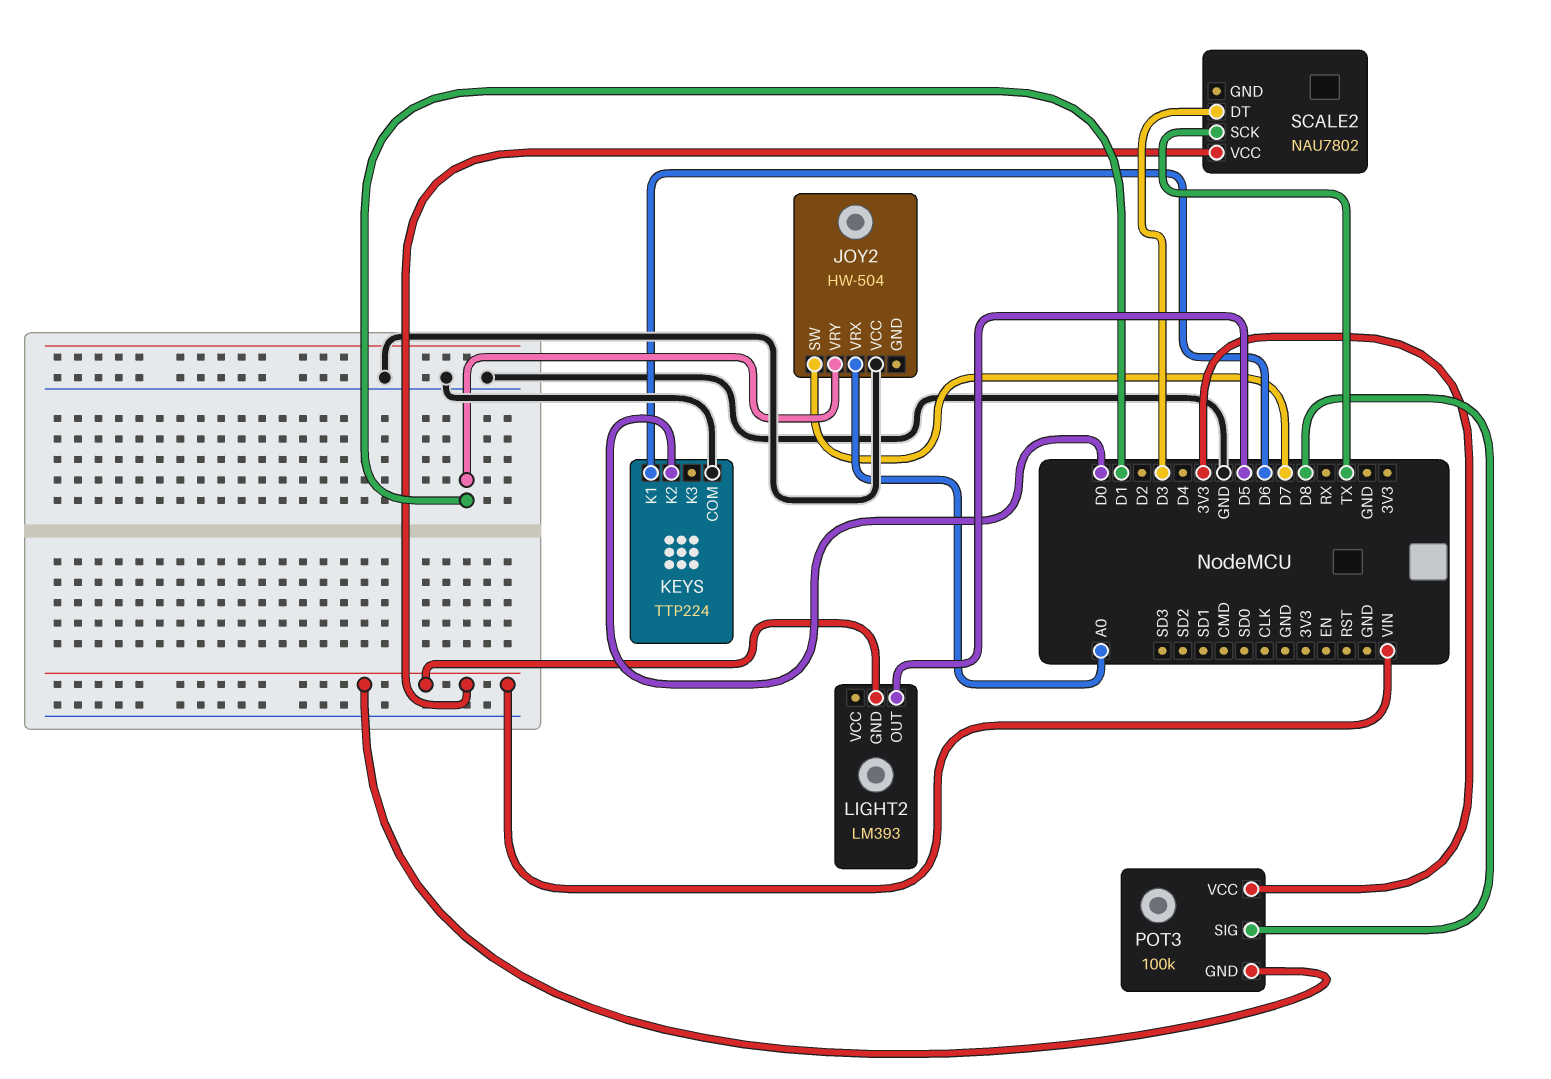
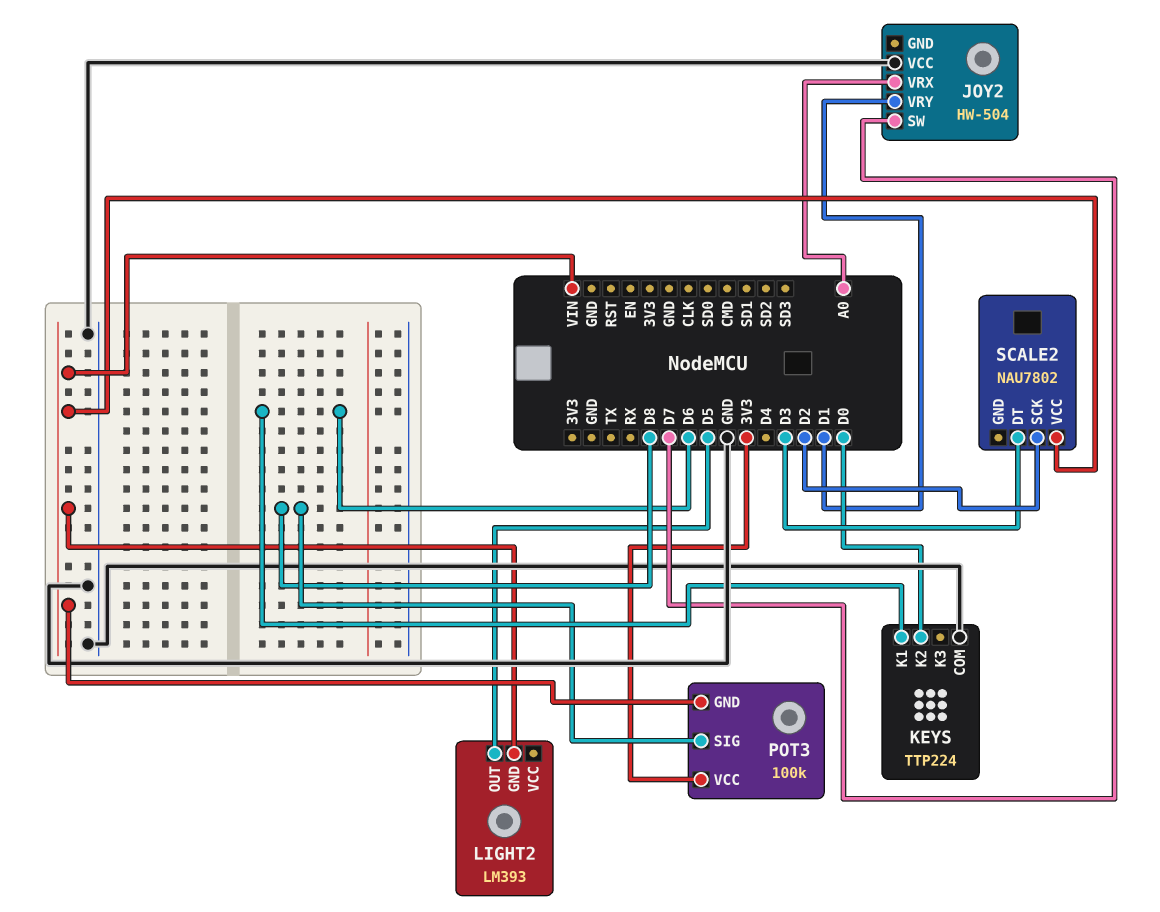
SCALE2 pin SCK: TX -> D2

